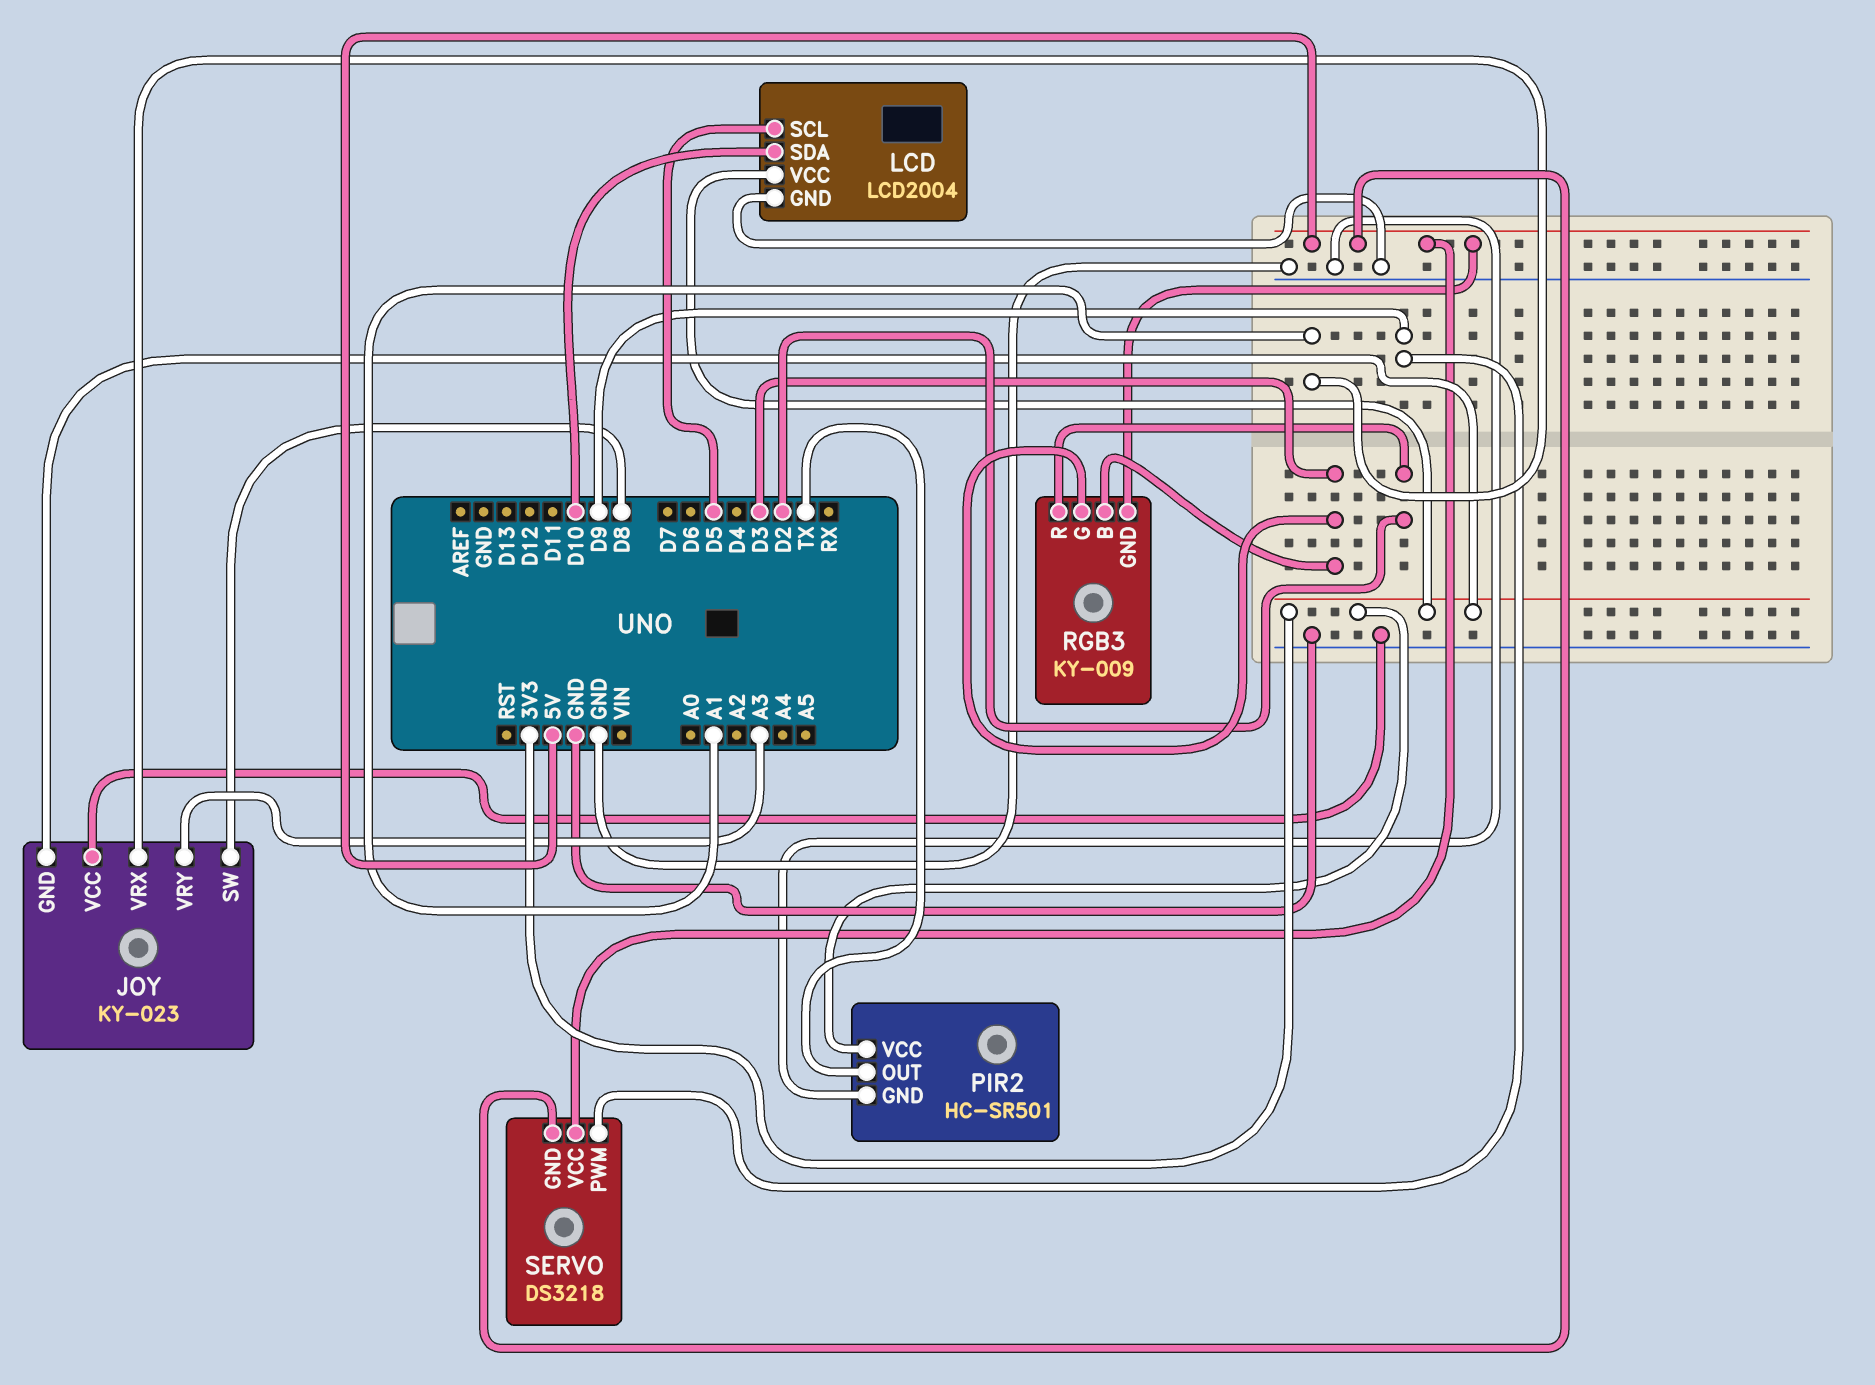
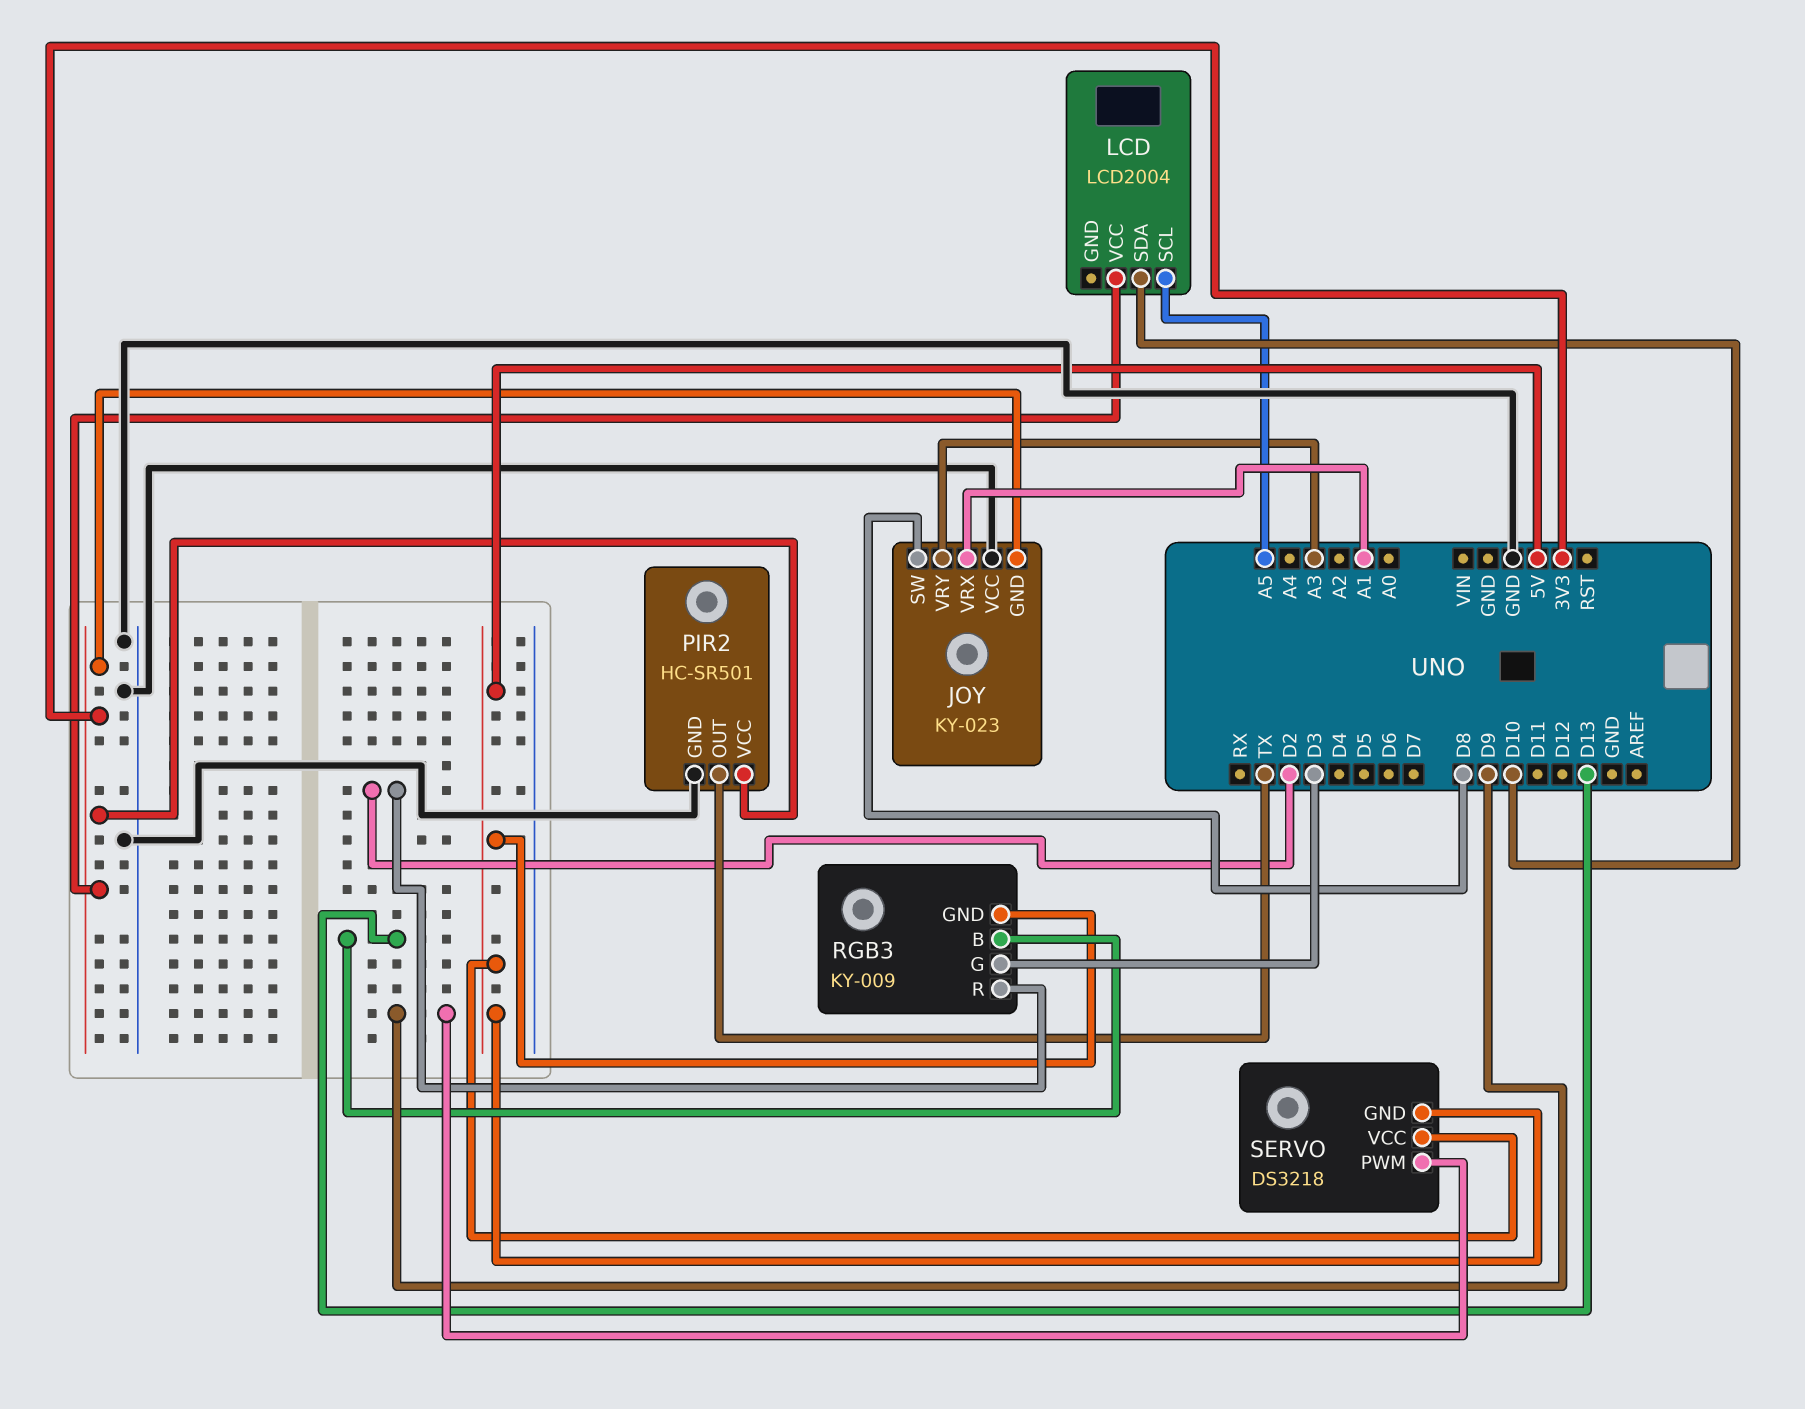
LCD pin GND: GND -> none
LCD pin SCL: D5 -> A5
RGB3 pin B: D3 -> D13

